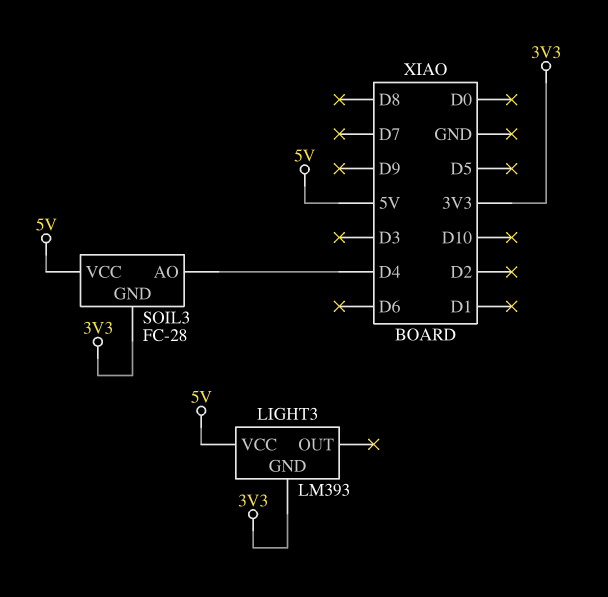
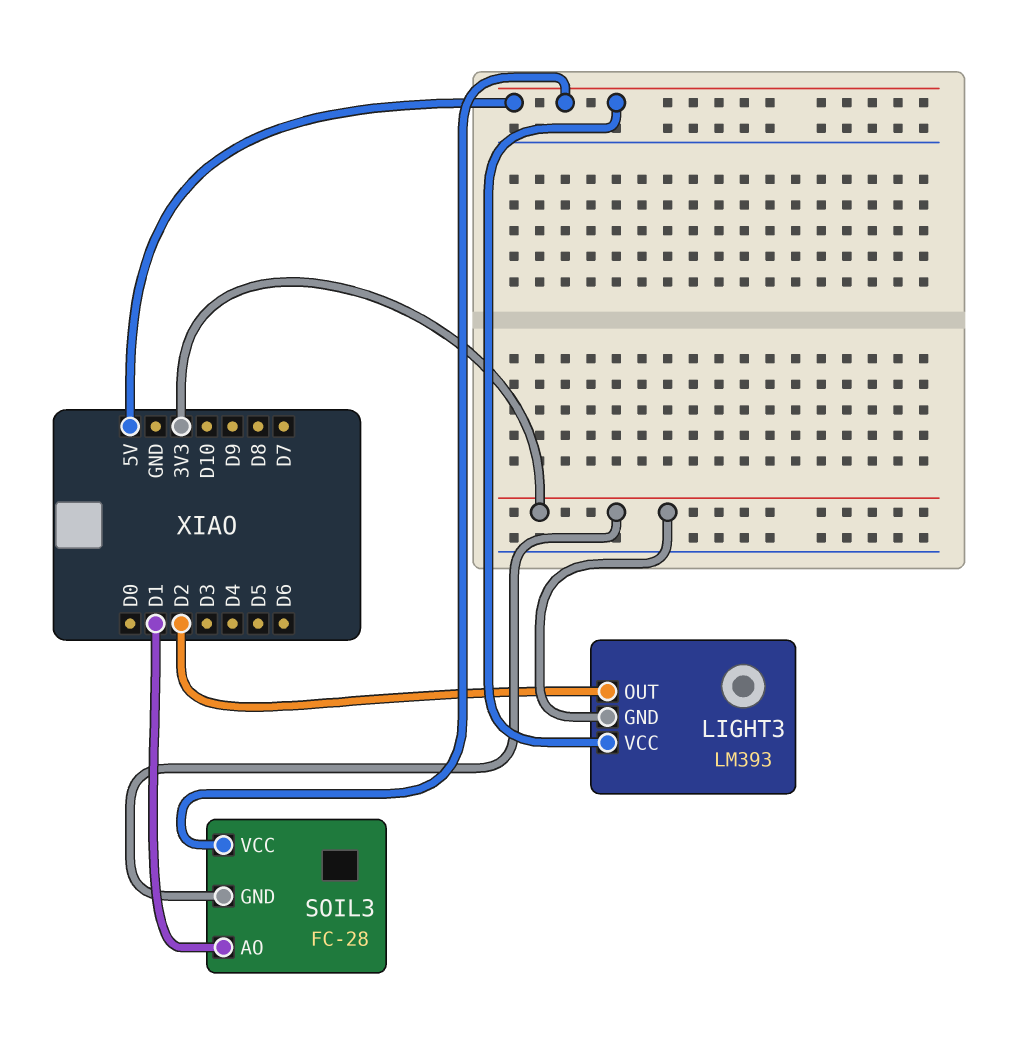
LIGHT3 pin OUT: none -> D2
SOIL3 pin AO: D4 -> D1

